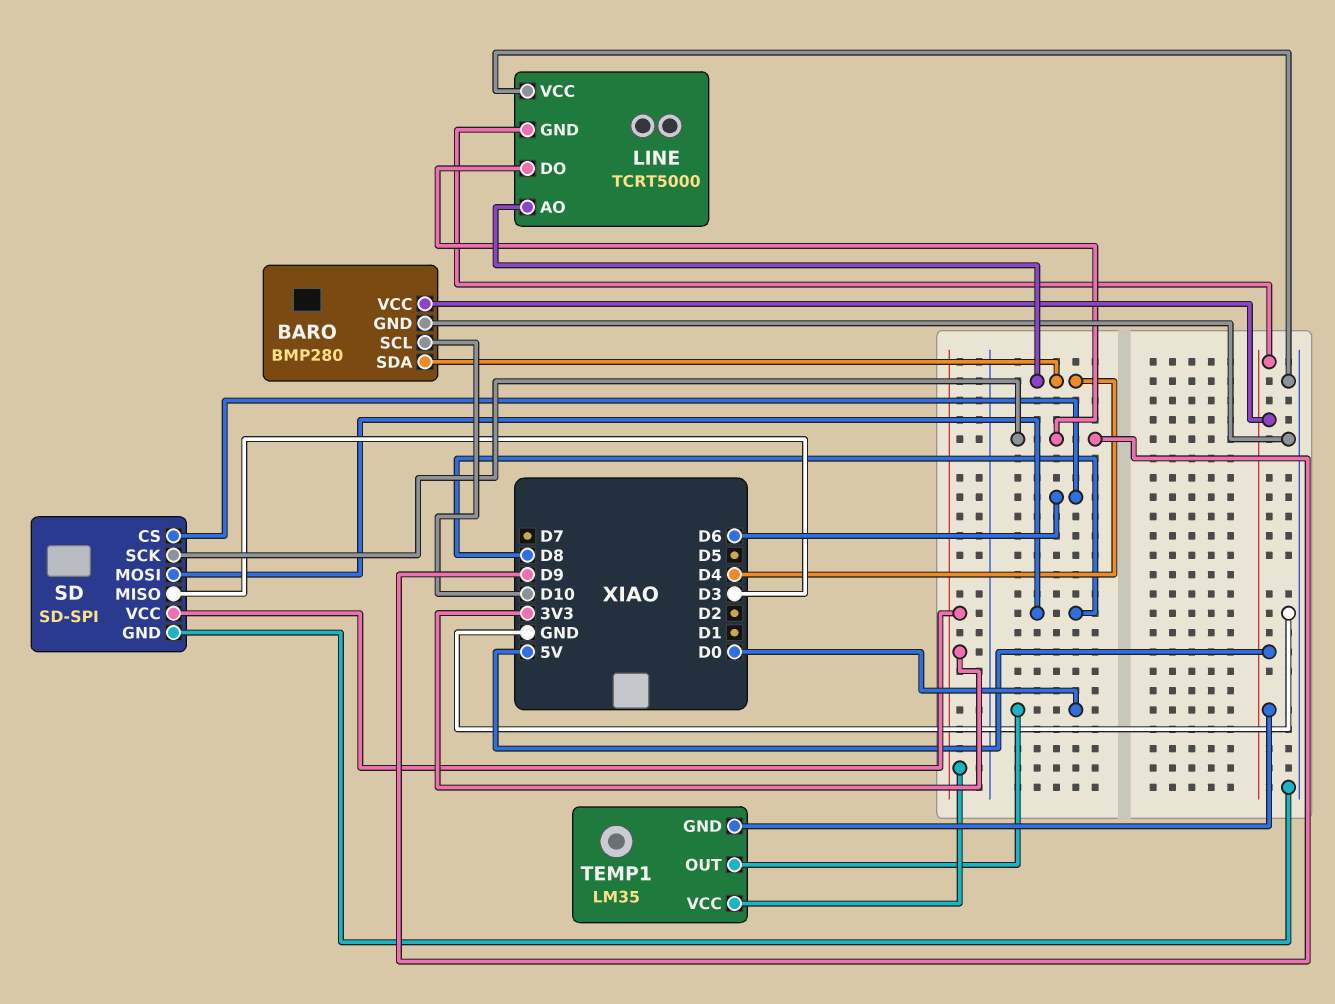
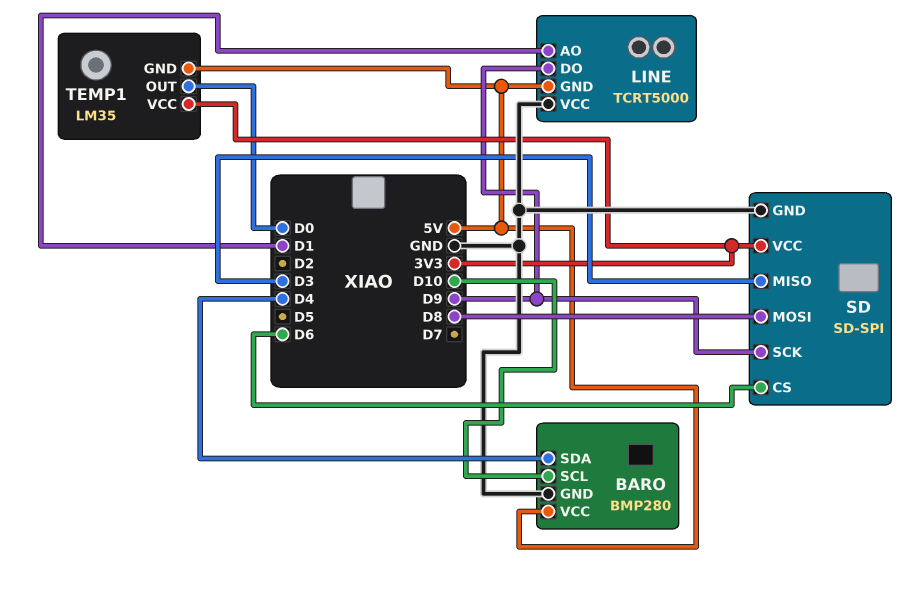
LINE pin AO: D4 -> D1

